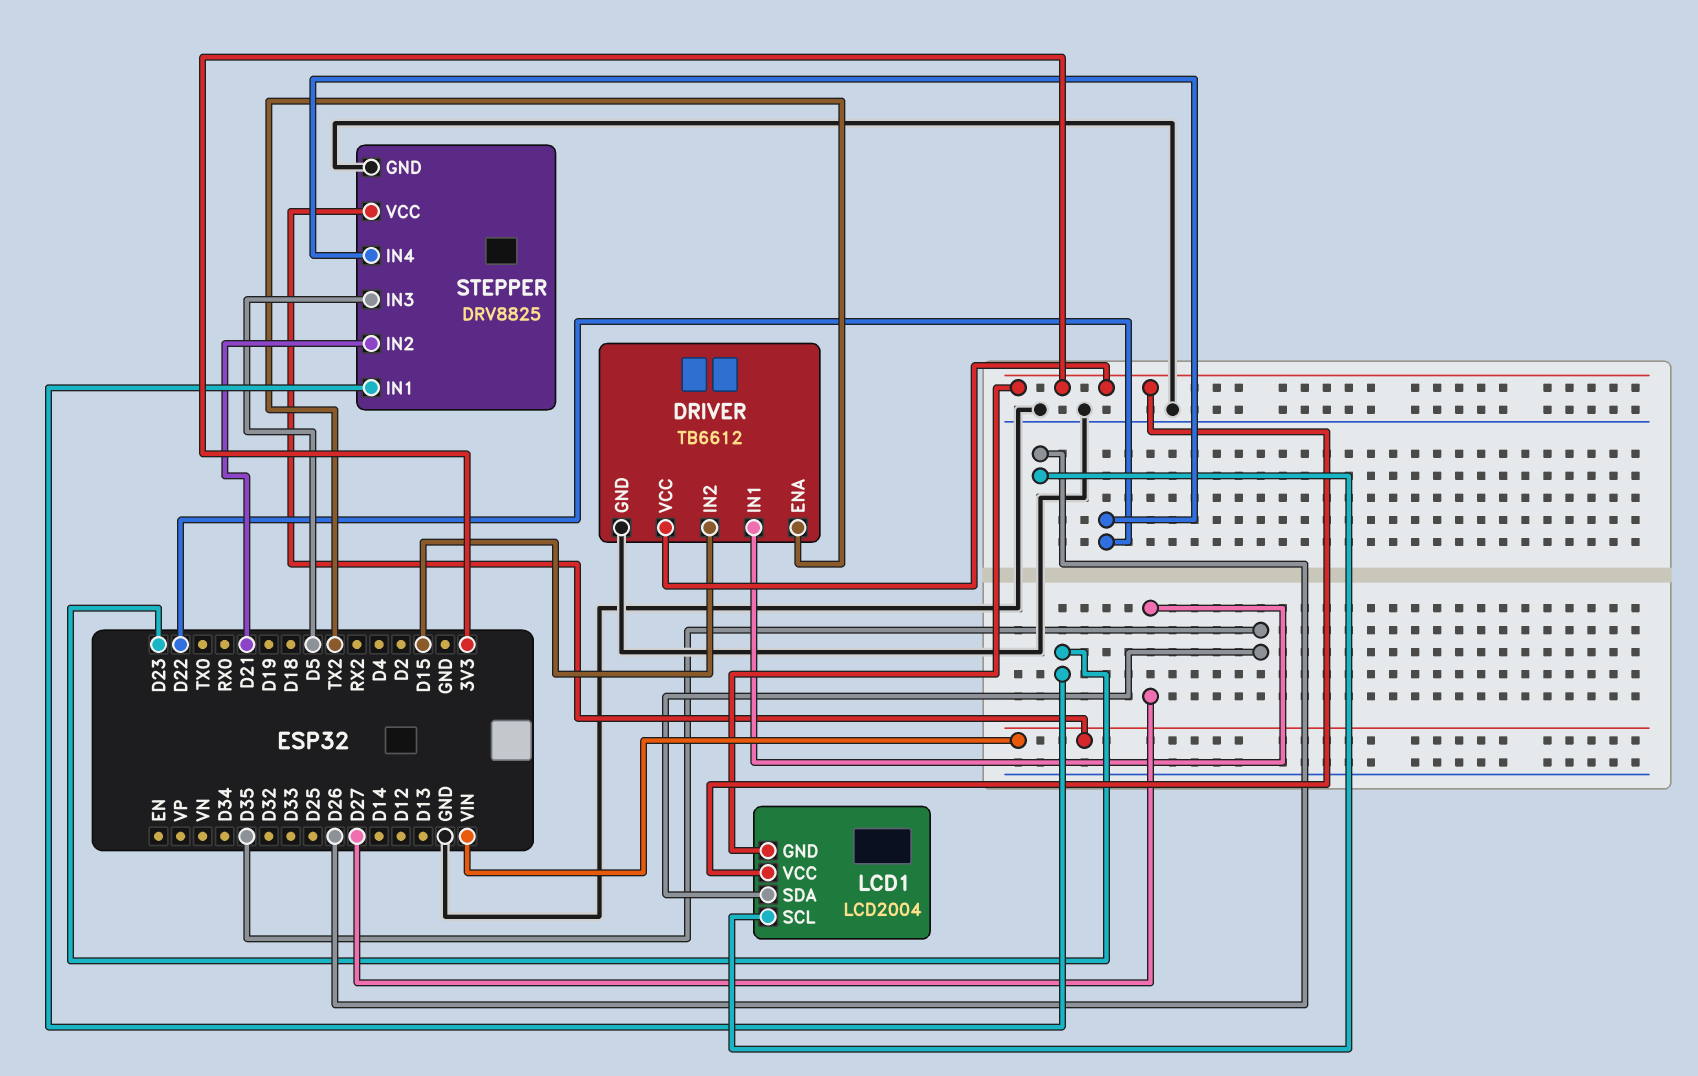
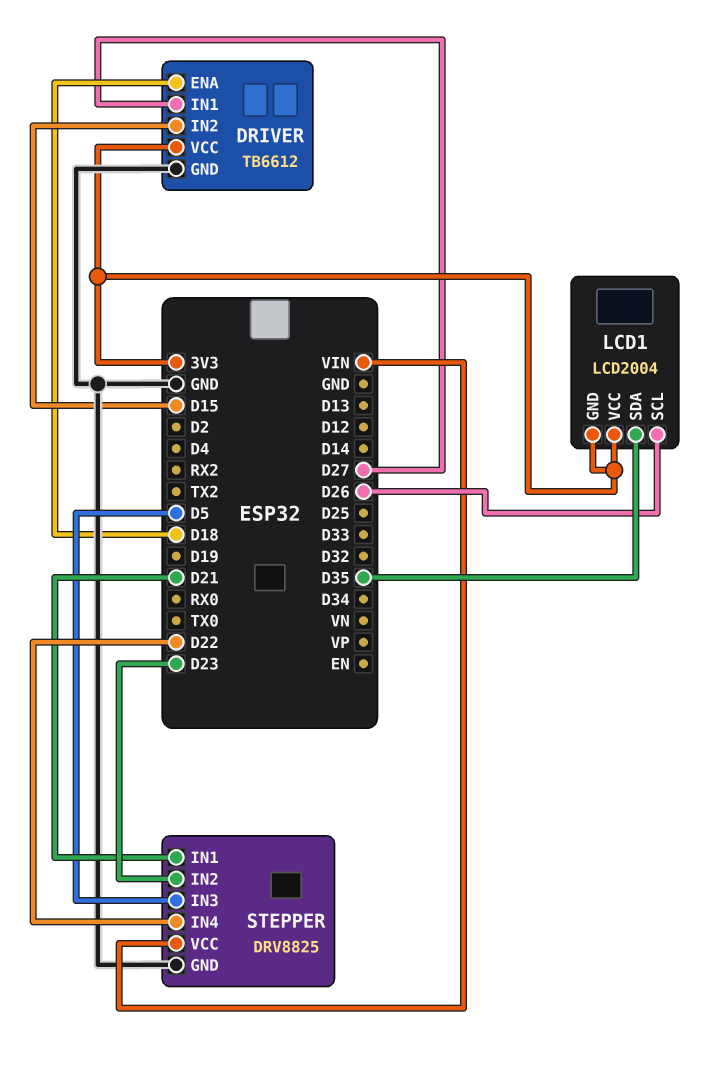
DRIVER pin ENA: TX2 -> D18
STEPPER pin IN1: D23 -> D21
STEPPER pin IN2: D21 -> D23

